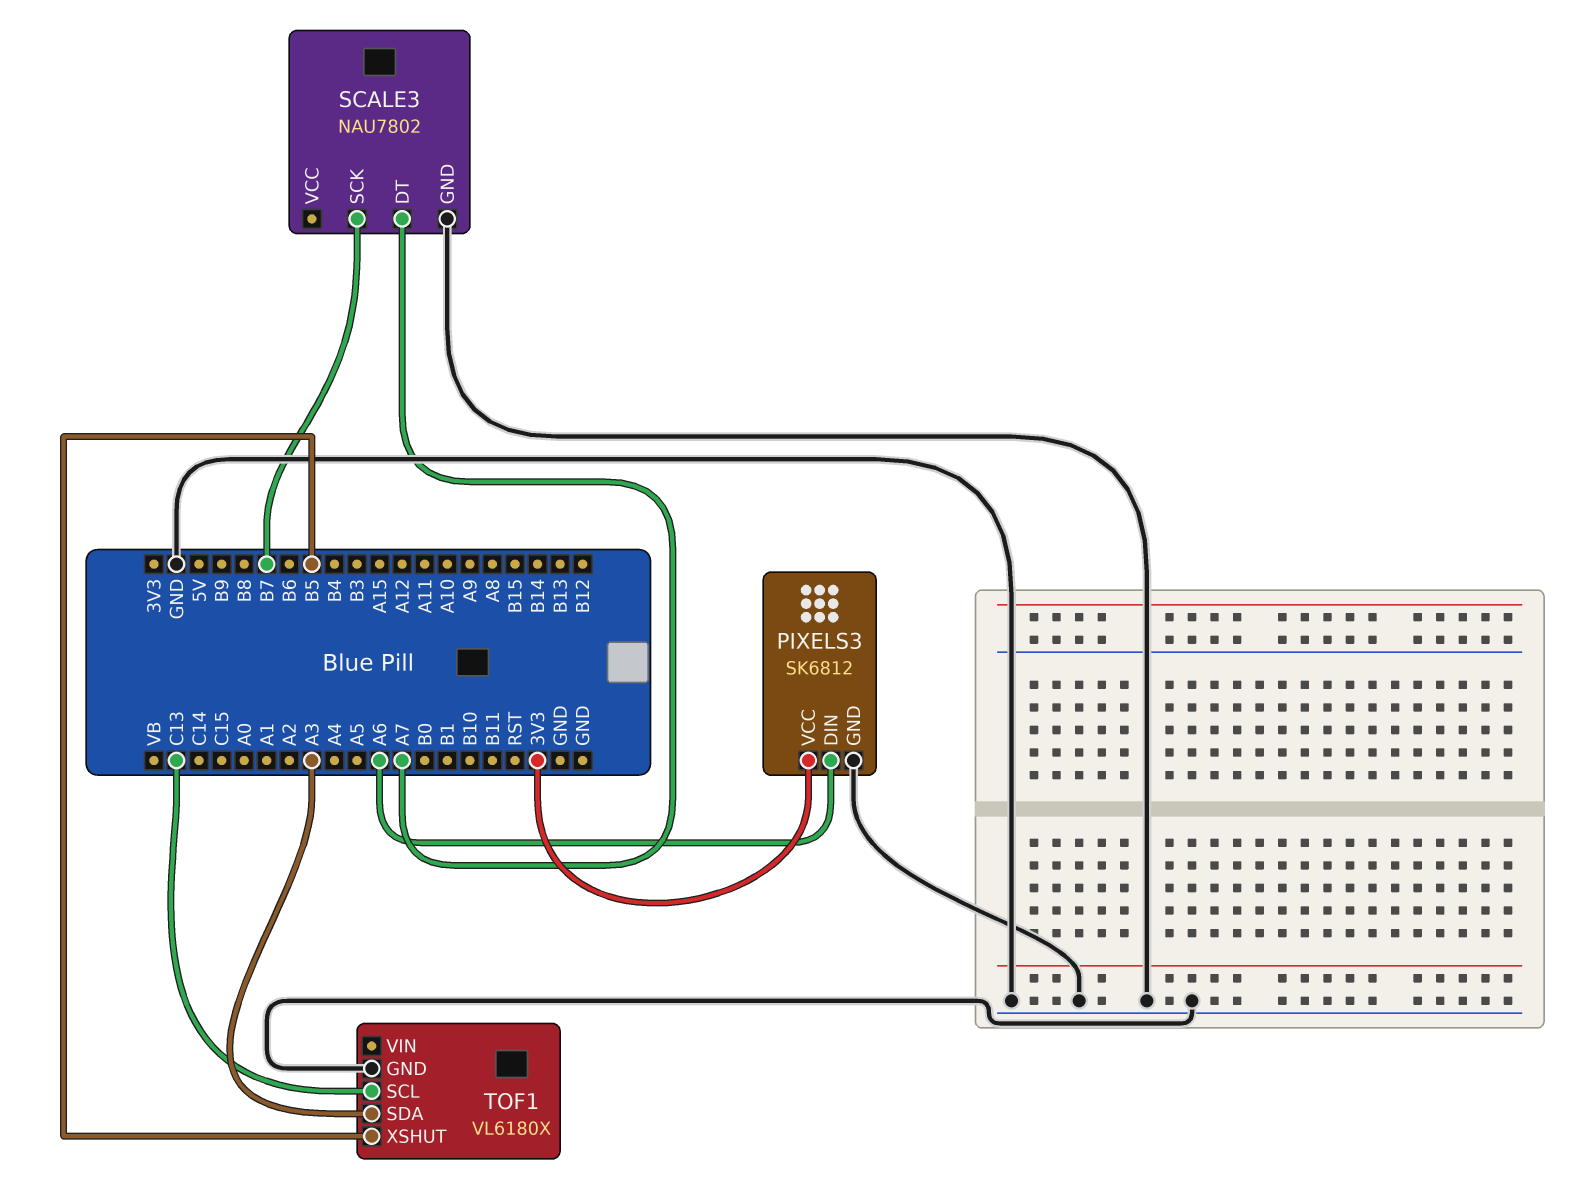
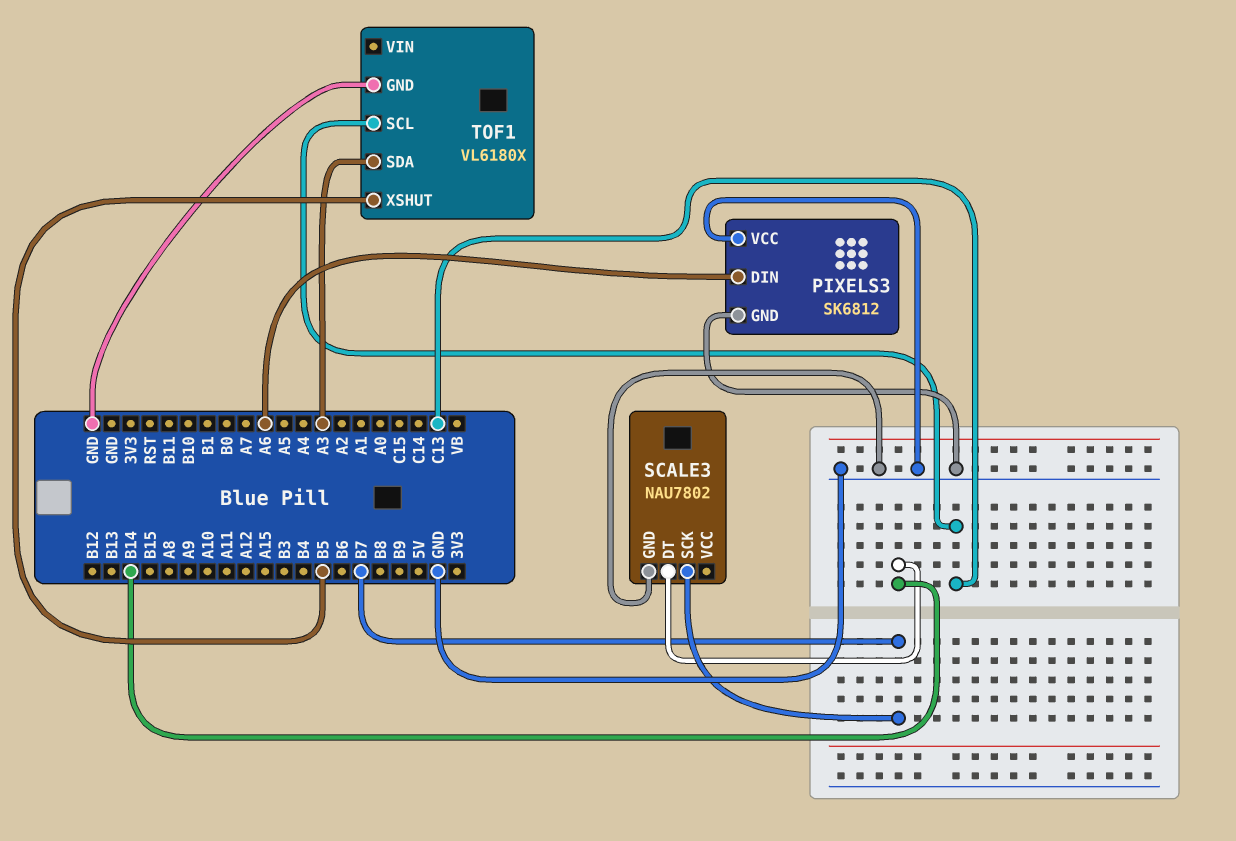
PIXELS3 pin VCC: 3V3 -> GND
SCALE3 pin DT: A7 -> B14

